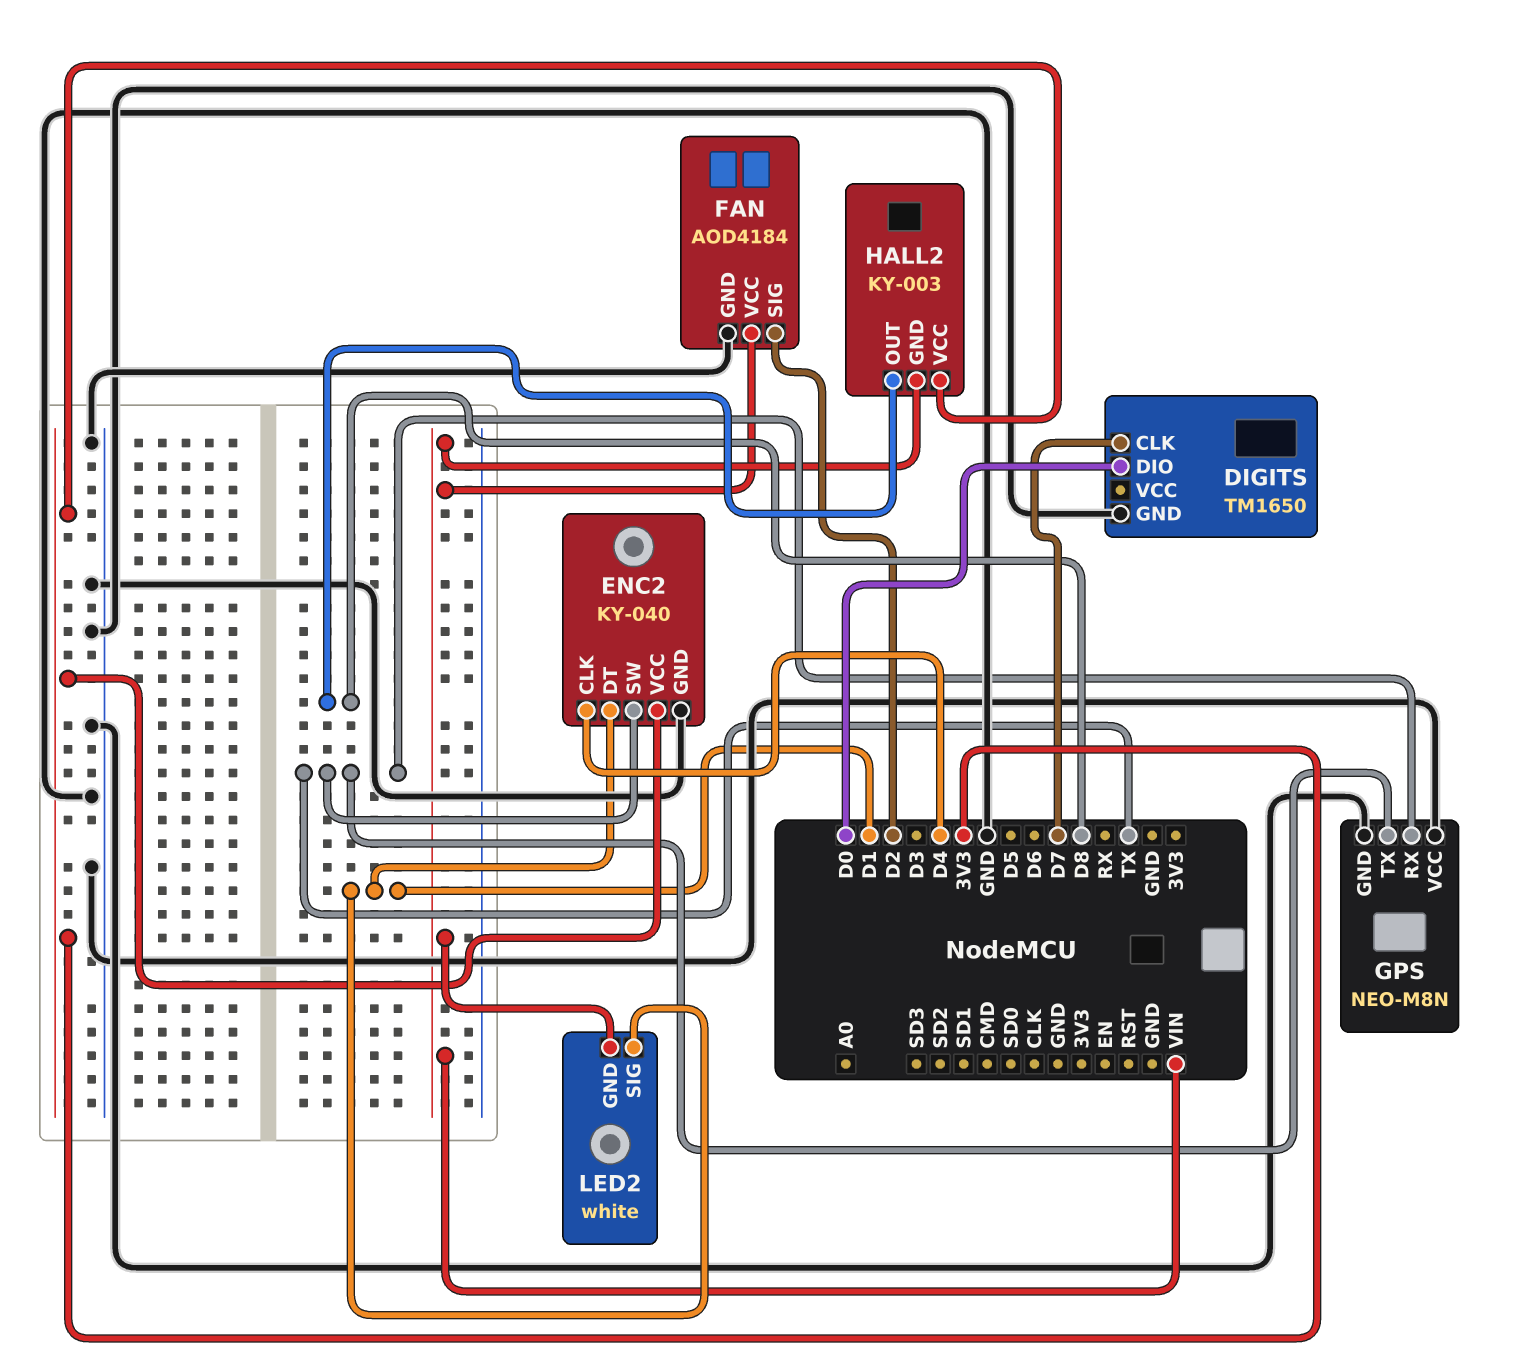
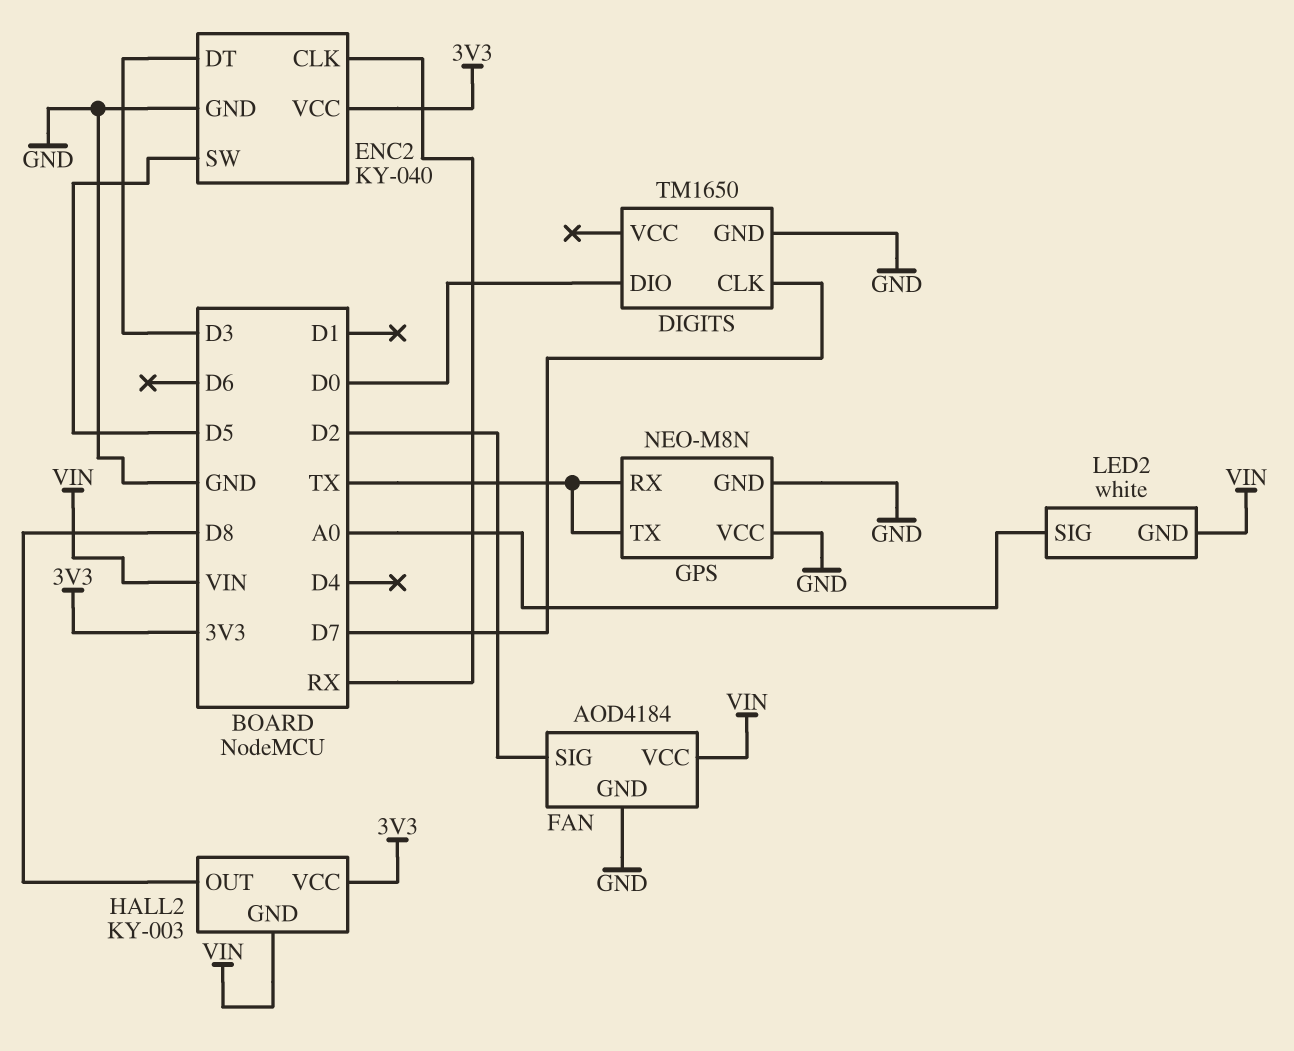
ENC2 pin CLK: D4 -> RX
ENC2 pin DT: D1 -> D3
ENC2 pin SW: TX -> D5
LED2 pin SIG: D1 -> A0

